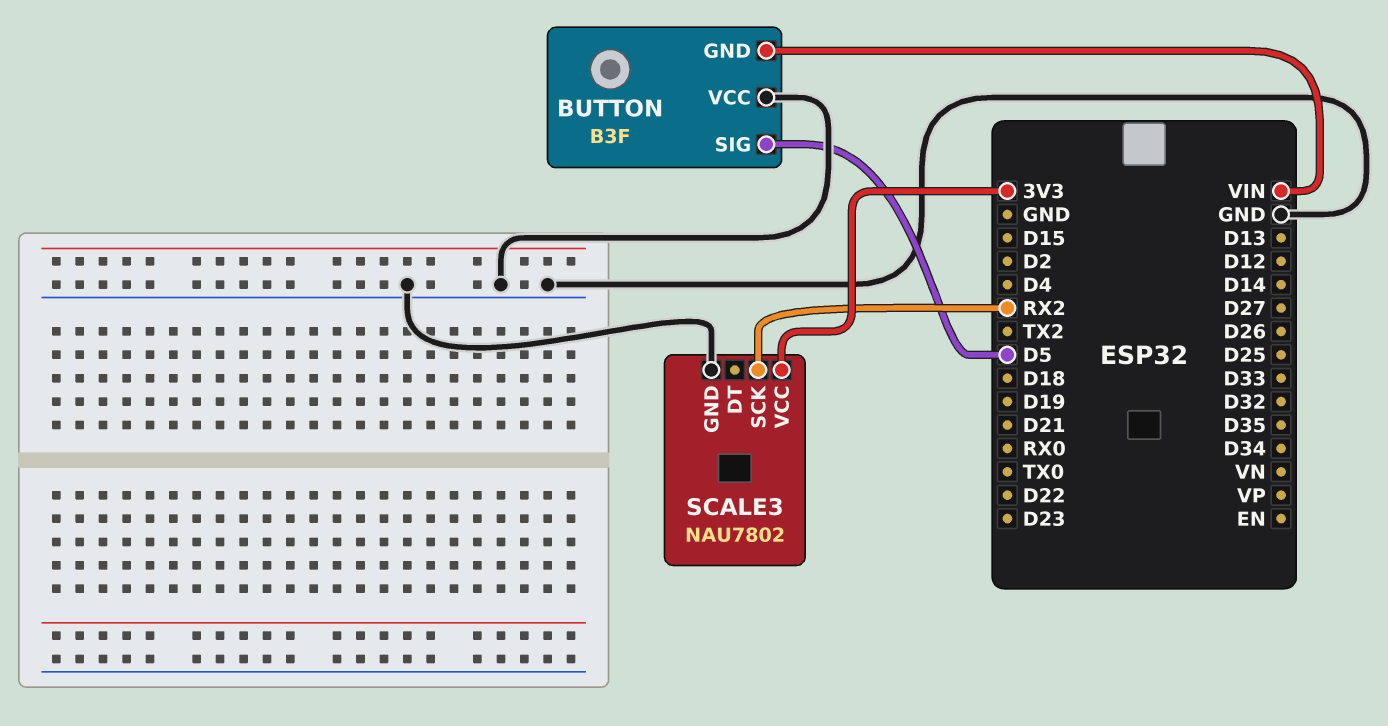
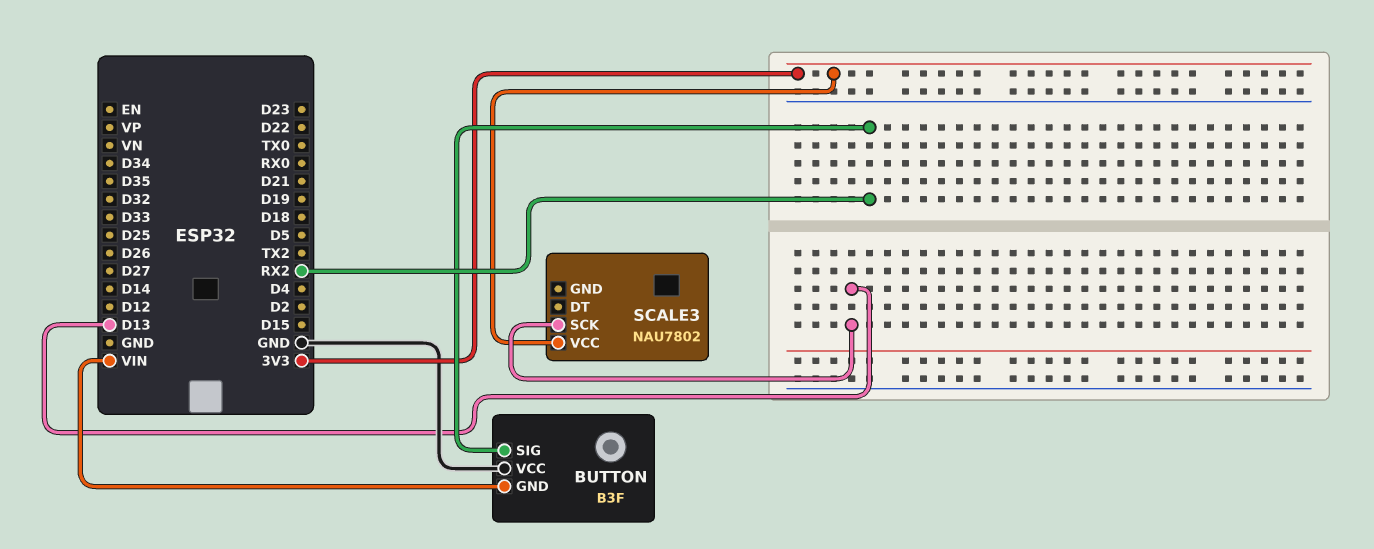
BUTTON pin SIG: D5 -> RX2
SCALE3 pin GND: GND -> none
SCALE3 pin SCK: RX2 -> D13

